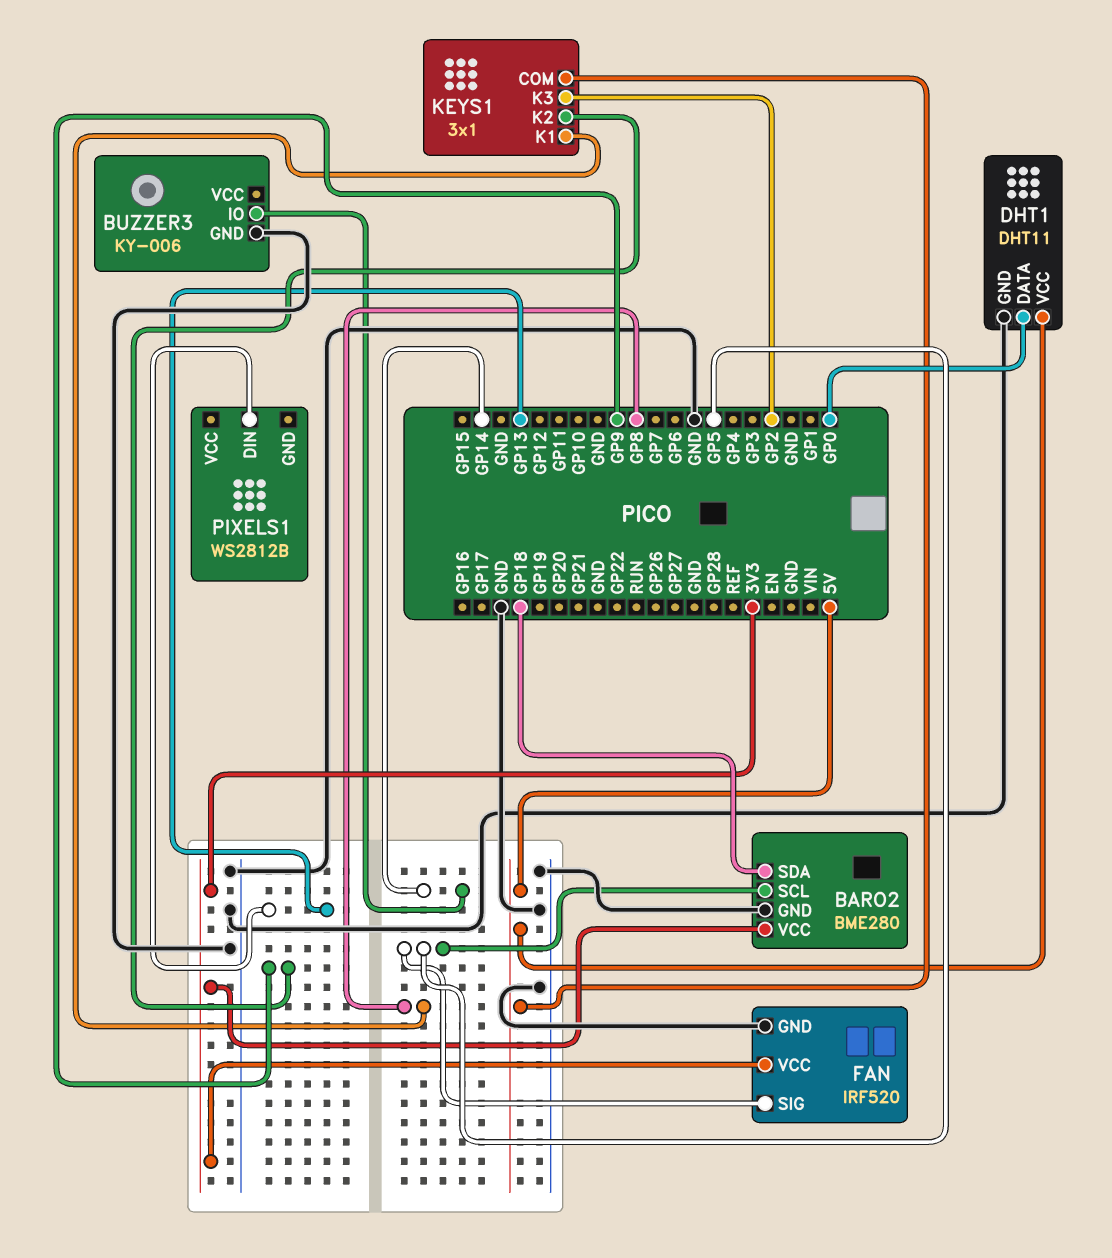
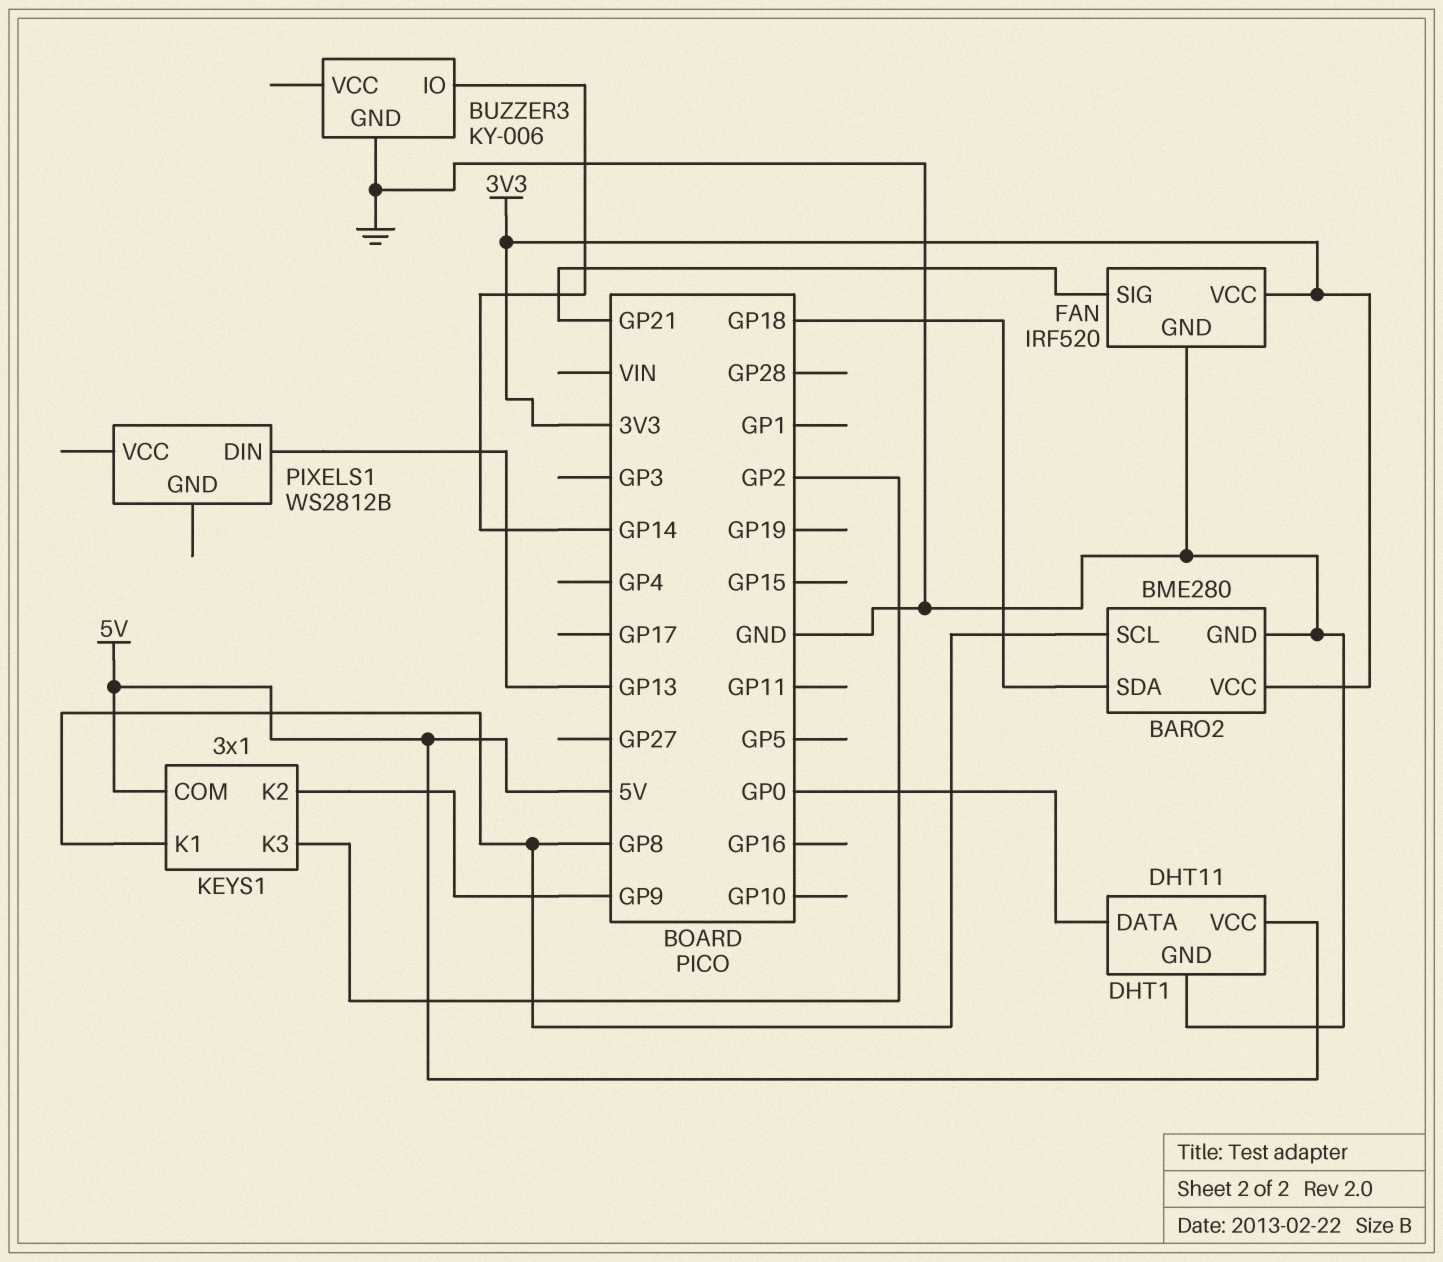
BARO2 pin SCL: GP5 -> GP8
FAN pin SIG: GP5 -> GP21

